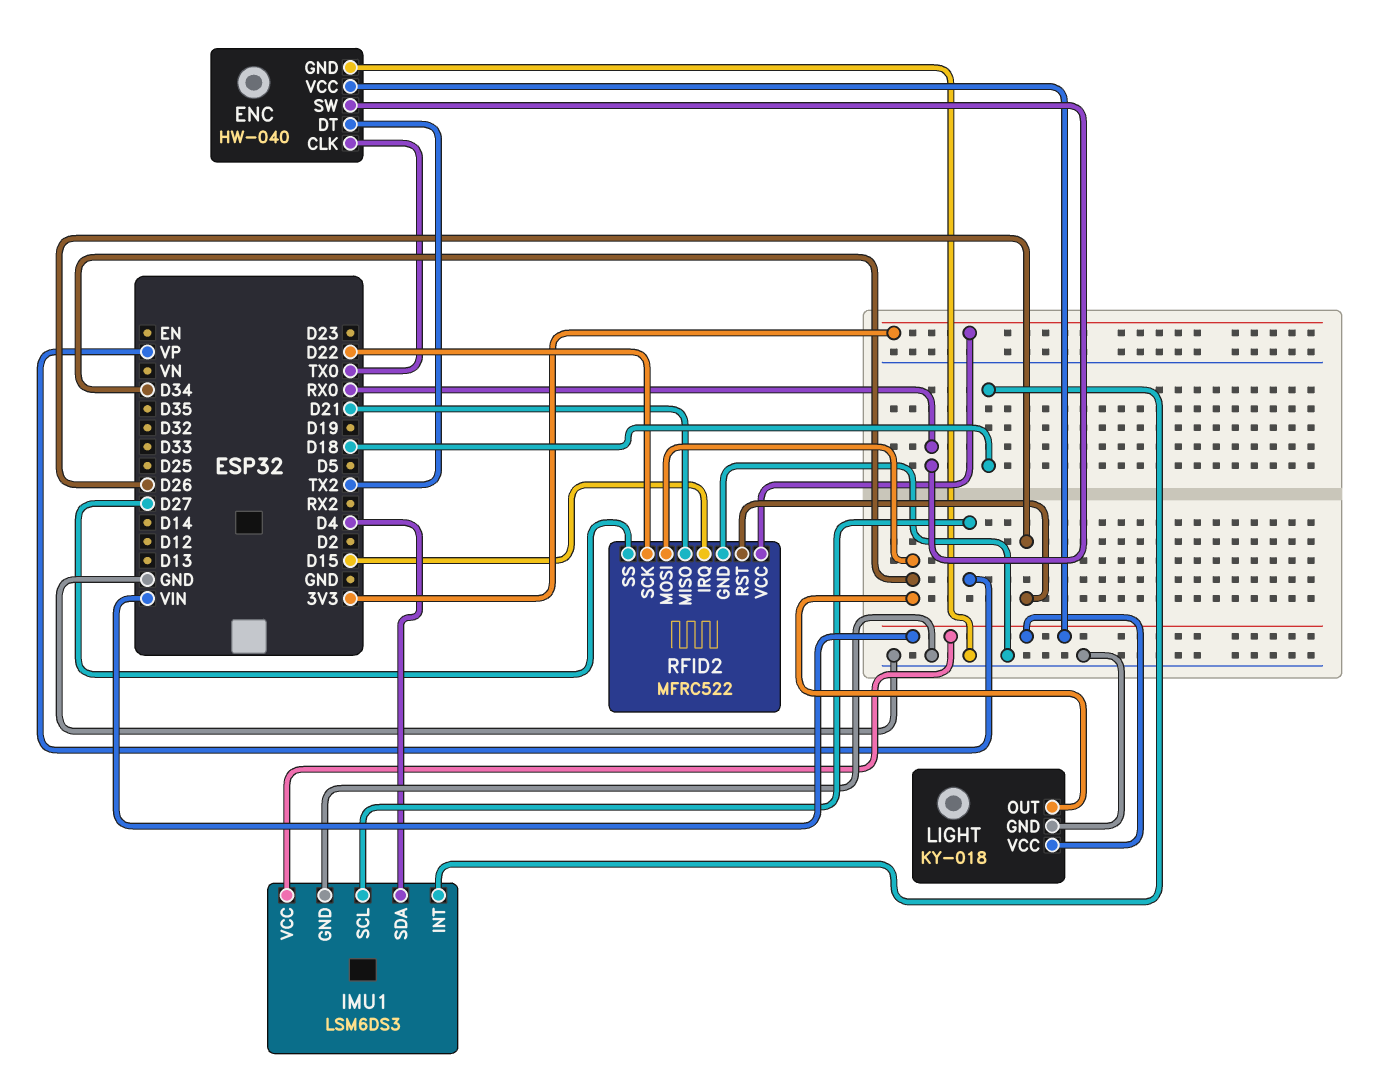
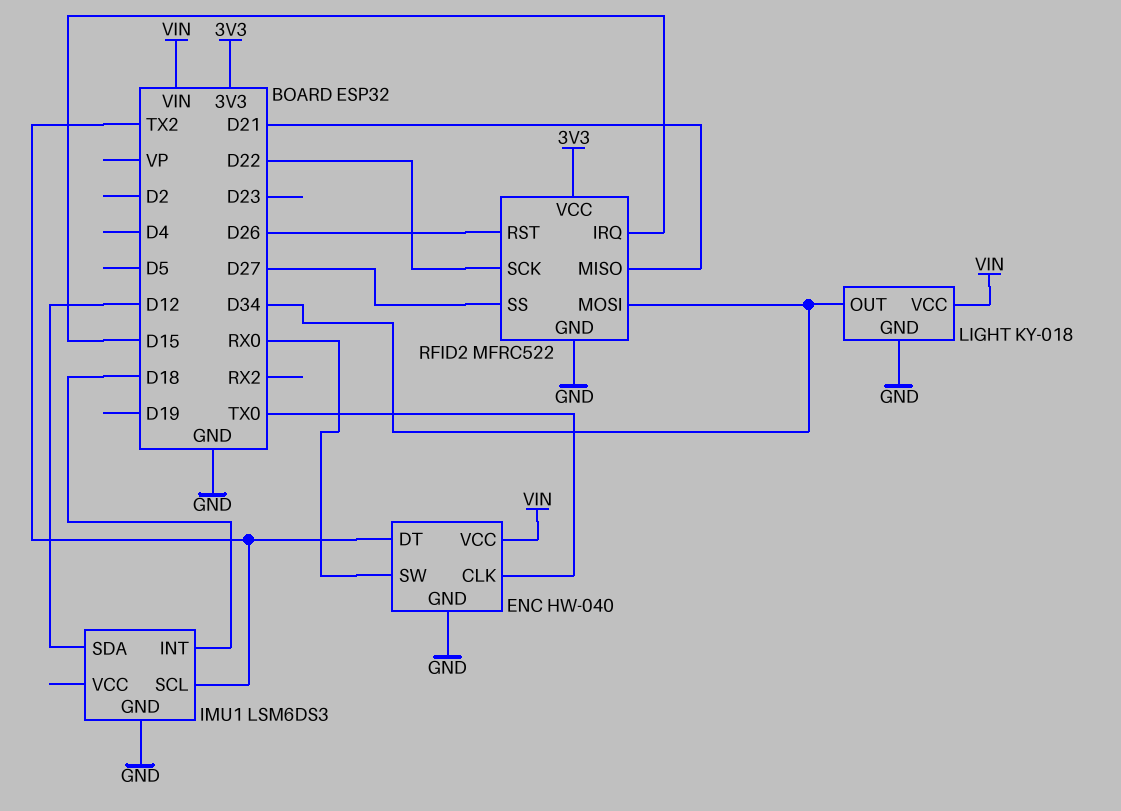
IMU1 pin SCL: VP -> TX2
IMU1 pin SDA: D4 -> D12
IMU1 pin VCC: VIN -> none

